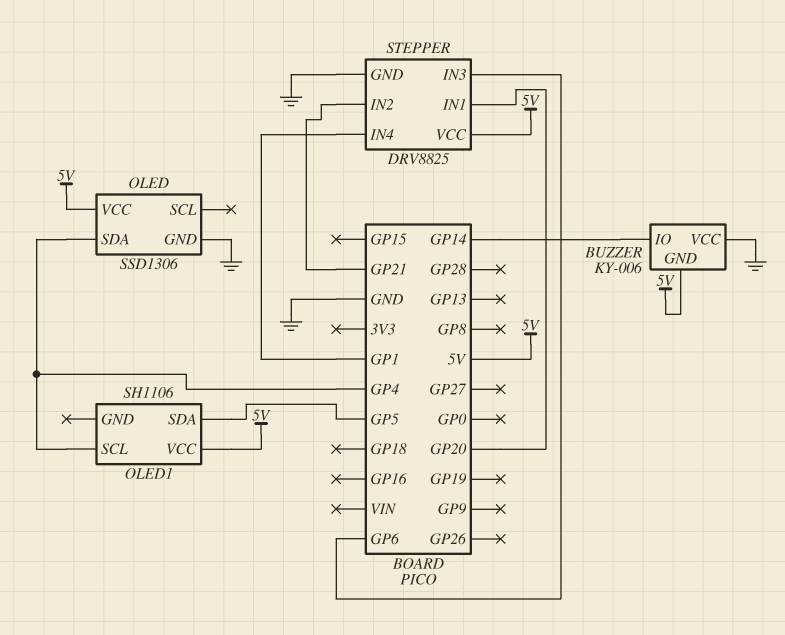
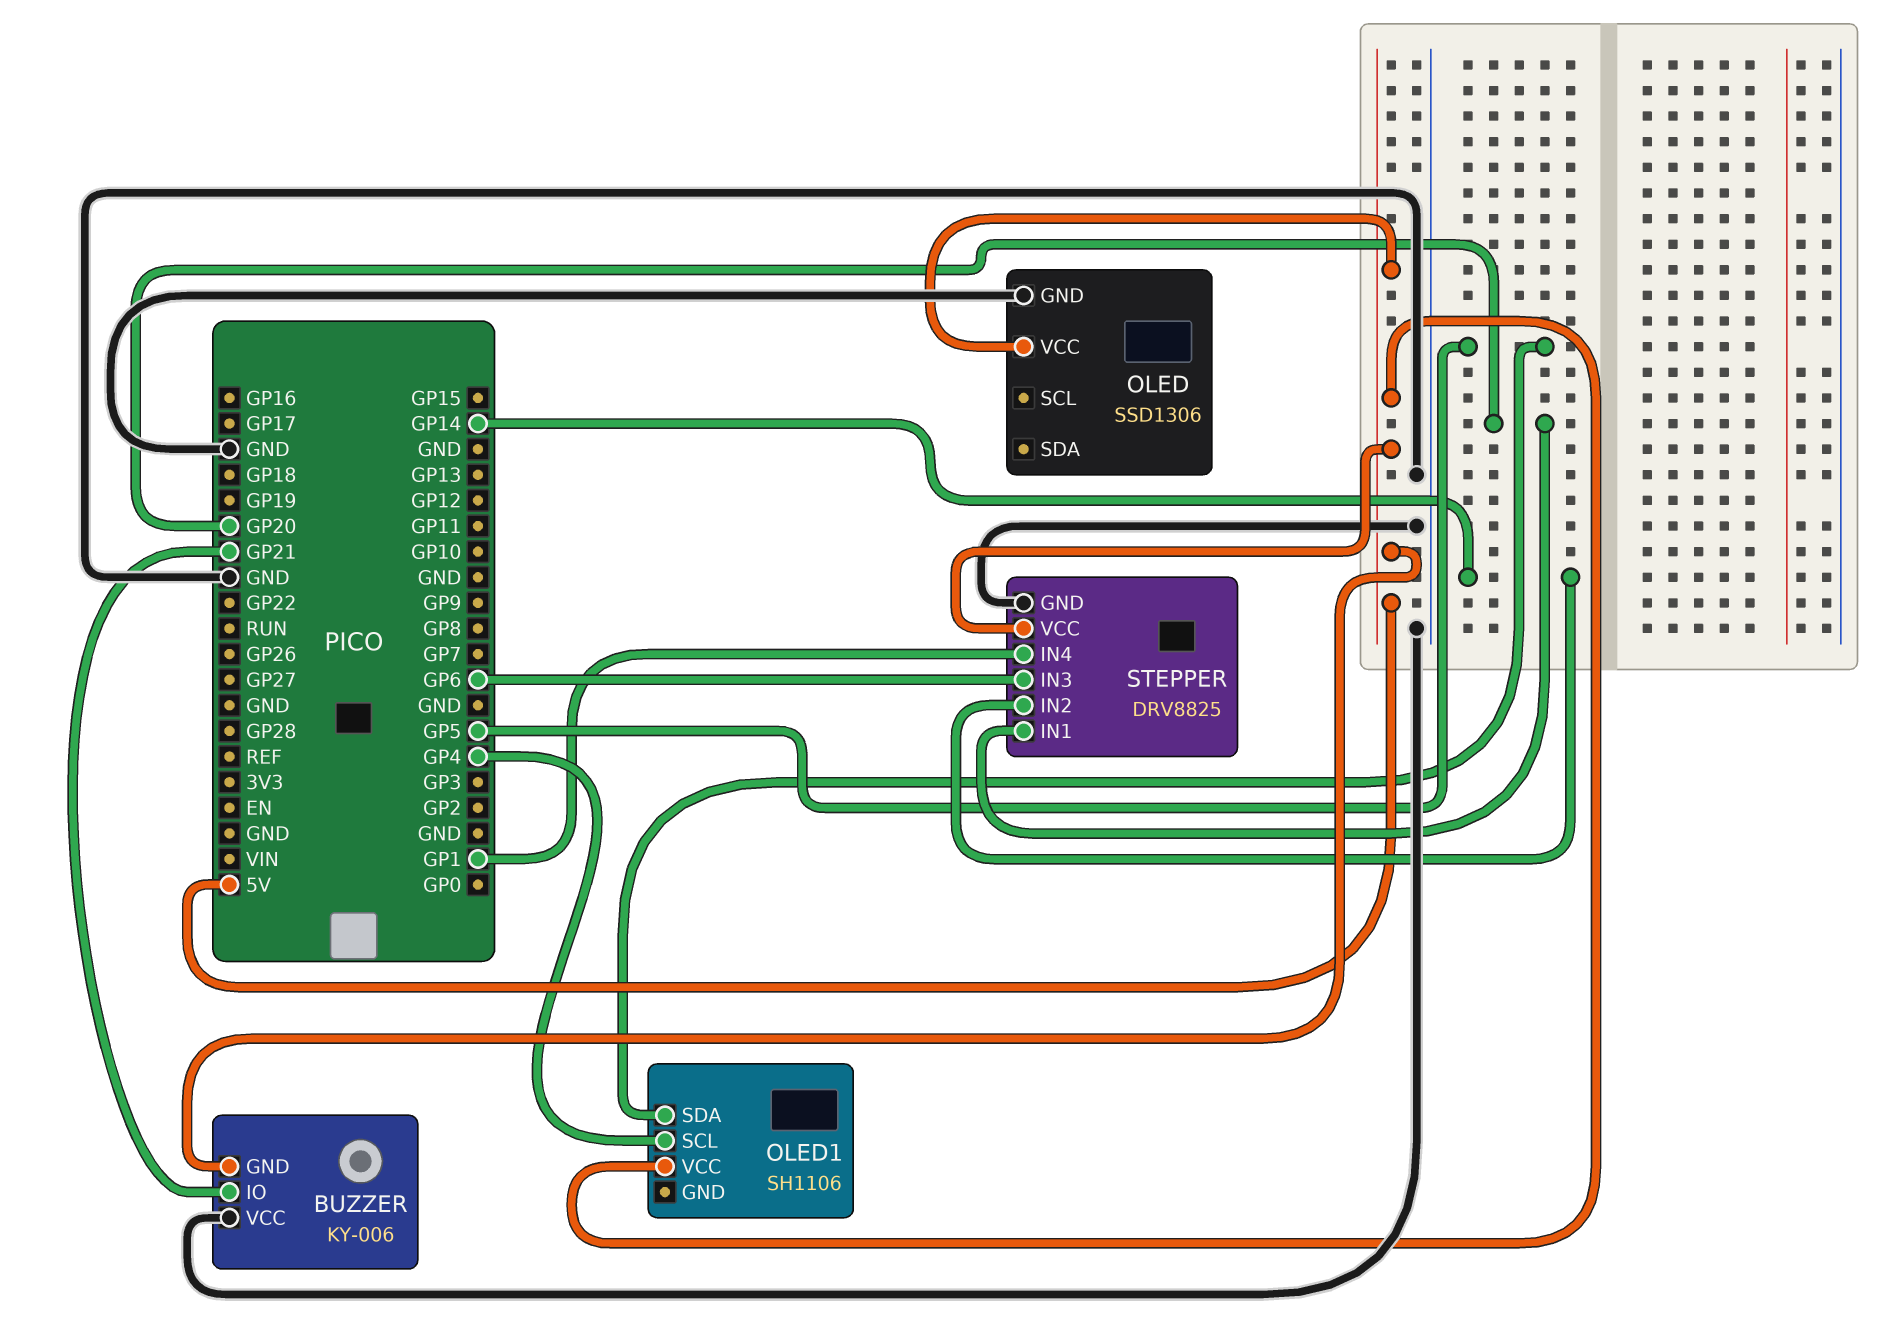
BUZZER pin IO: GP14 -> GP21
OLED pin SDA: GP4 -> none
STEPPER pin IN2: GP21 -> GP14

